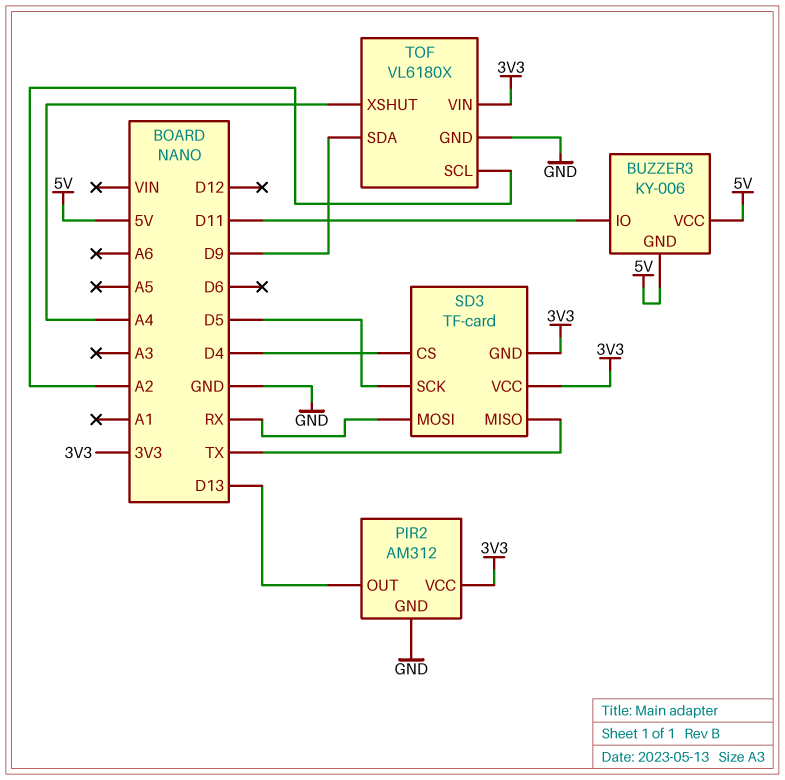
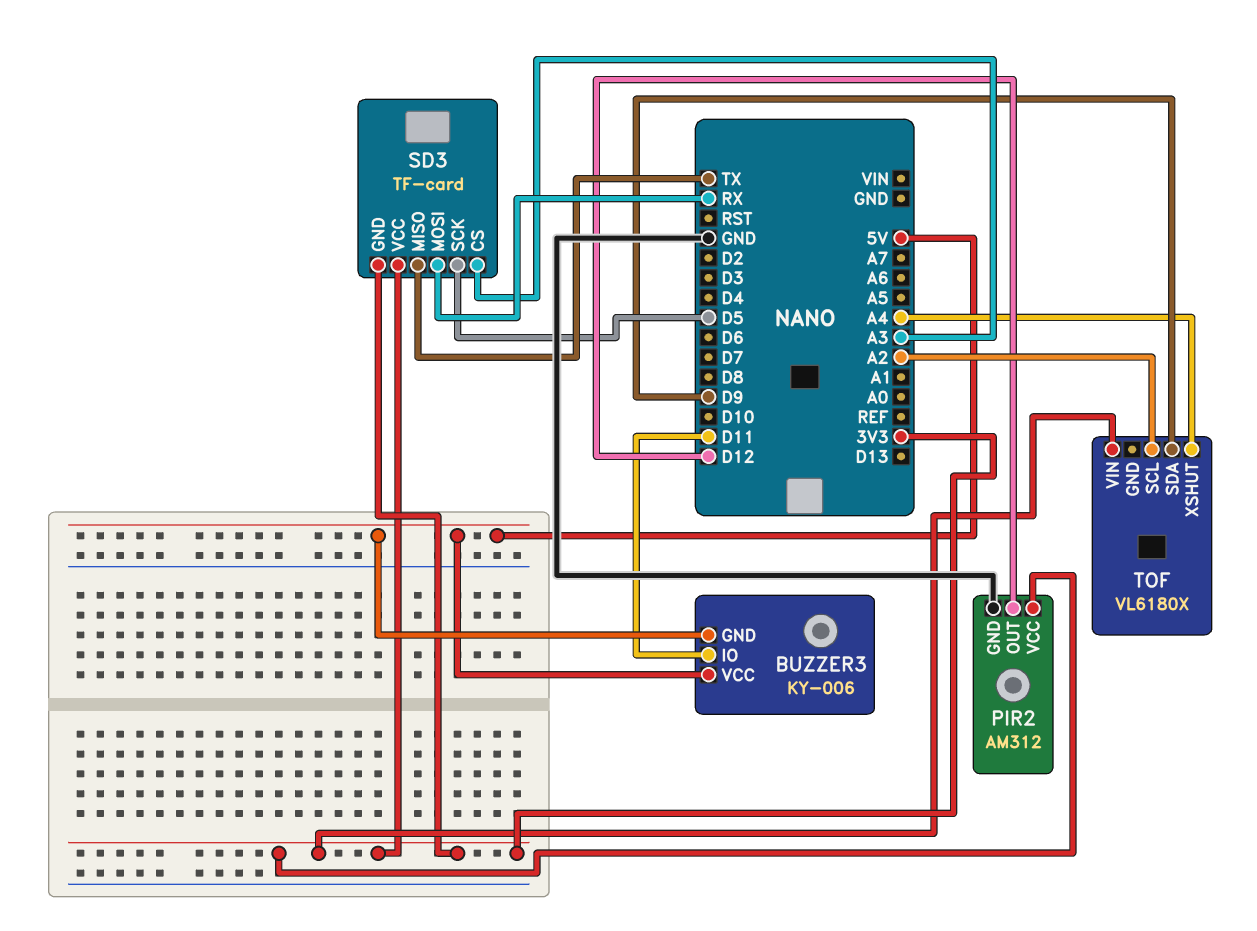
PIR2 pin OUT: D13 -> D12
SD3 pin CS: D4 -> A3
TOF pin GND: GND -> none

